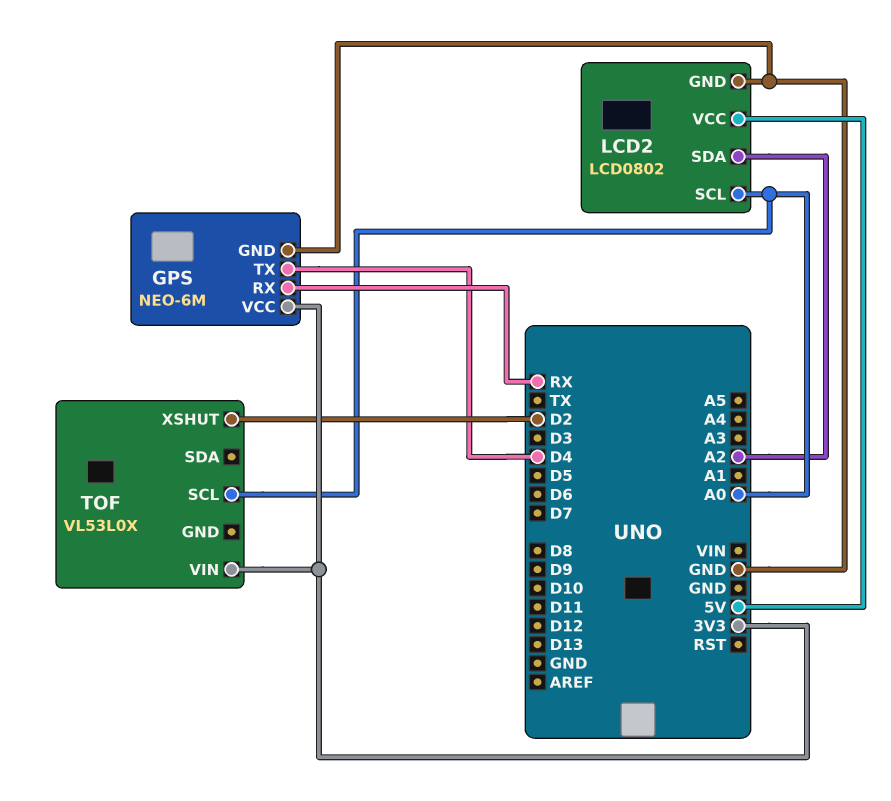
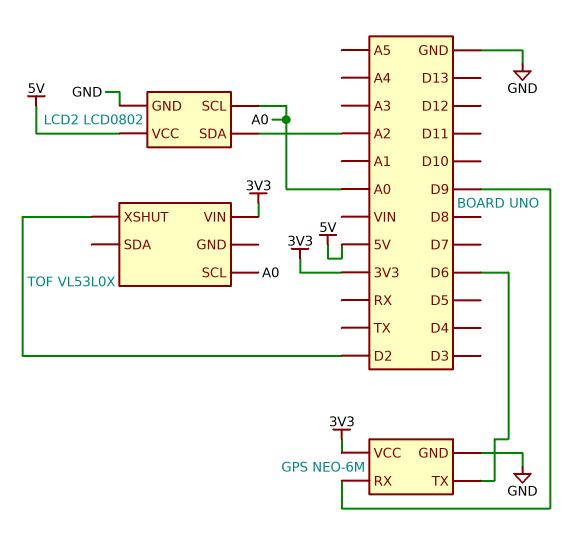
GPS pin RX: RX -> D9
GPS pin TX: D4 -> D6

